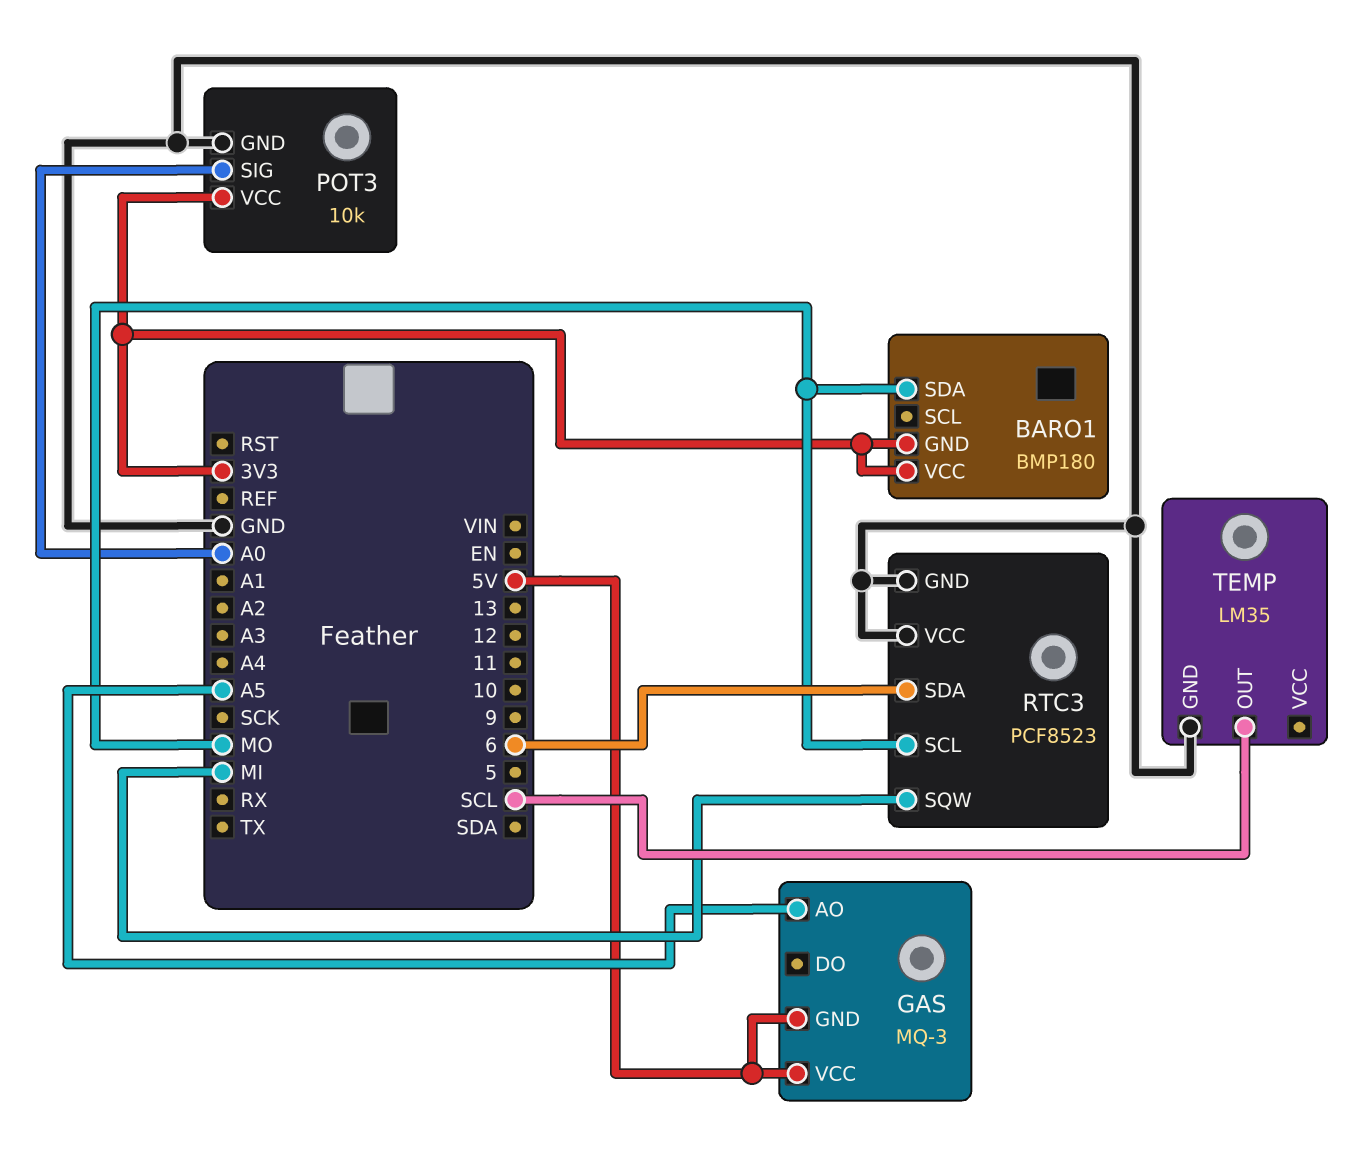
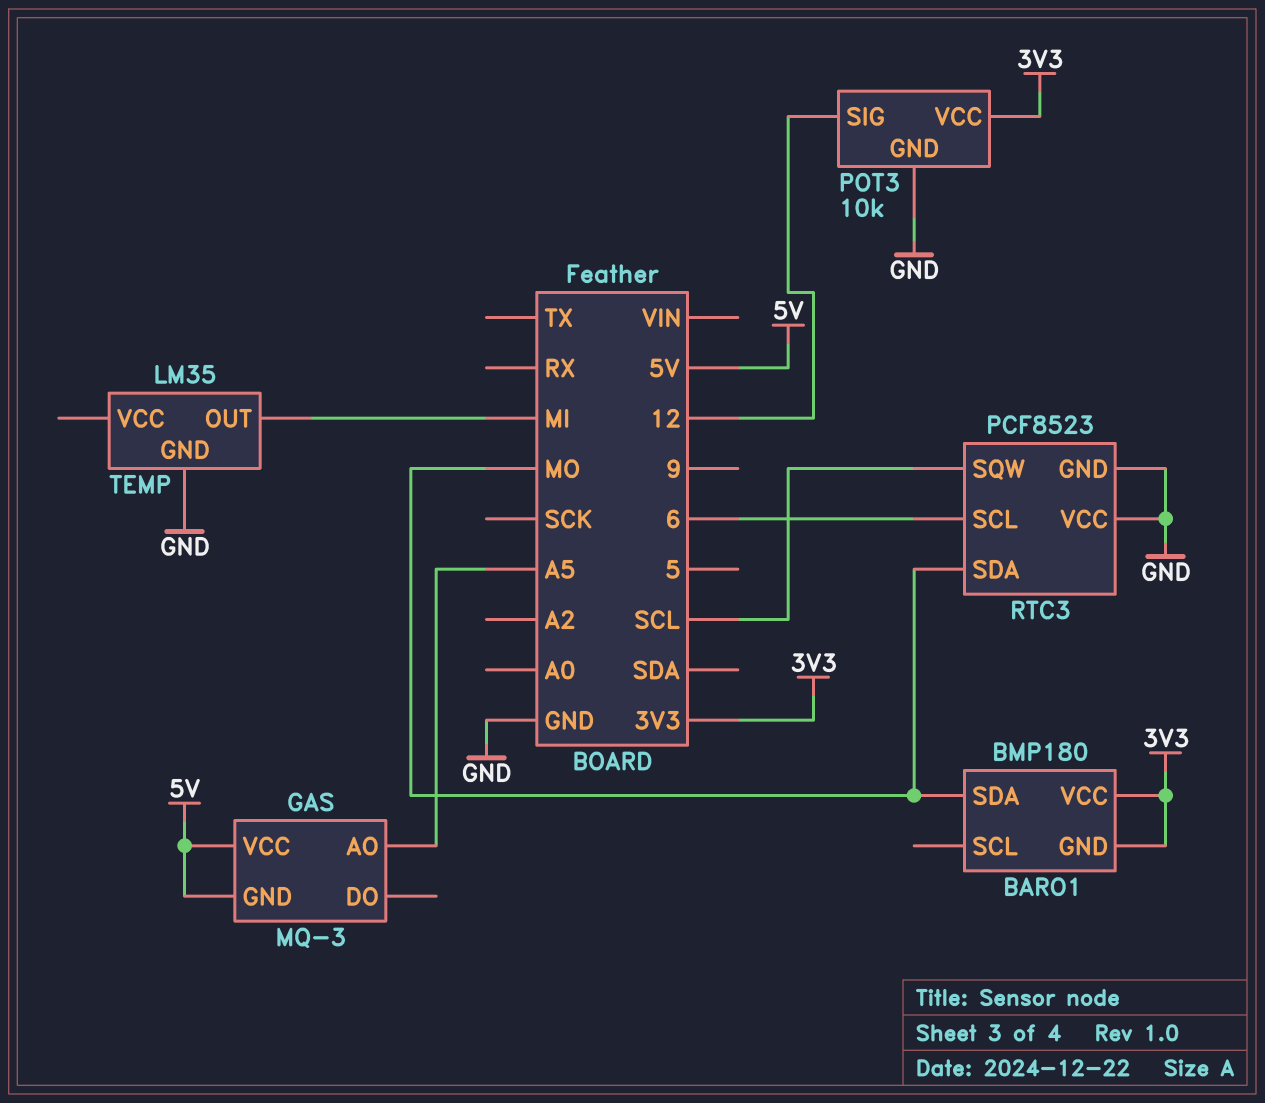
POT3 pin SIG: A0 -> 12
RTC3 pin SCL: MO -> 6
RTC3 pin SDA: 6 -> MO
RTC3 pin SQW: MI -> SCL
TEMP pin OUT: SCL -> MI

